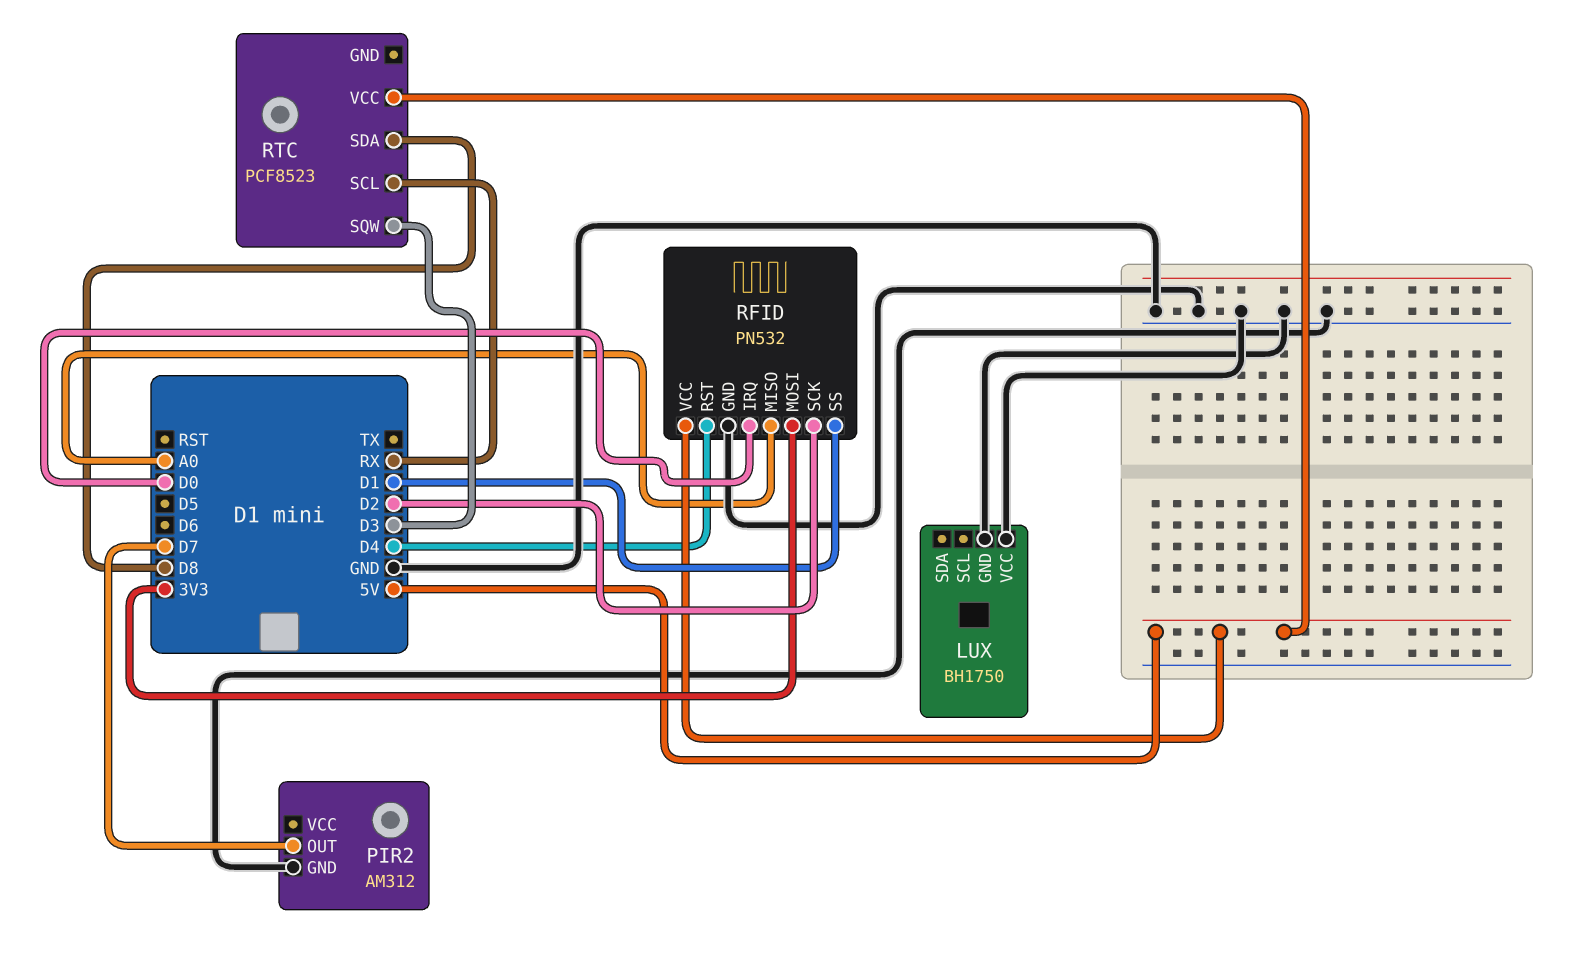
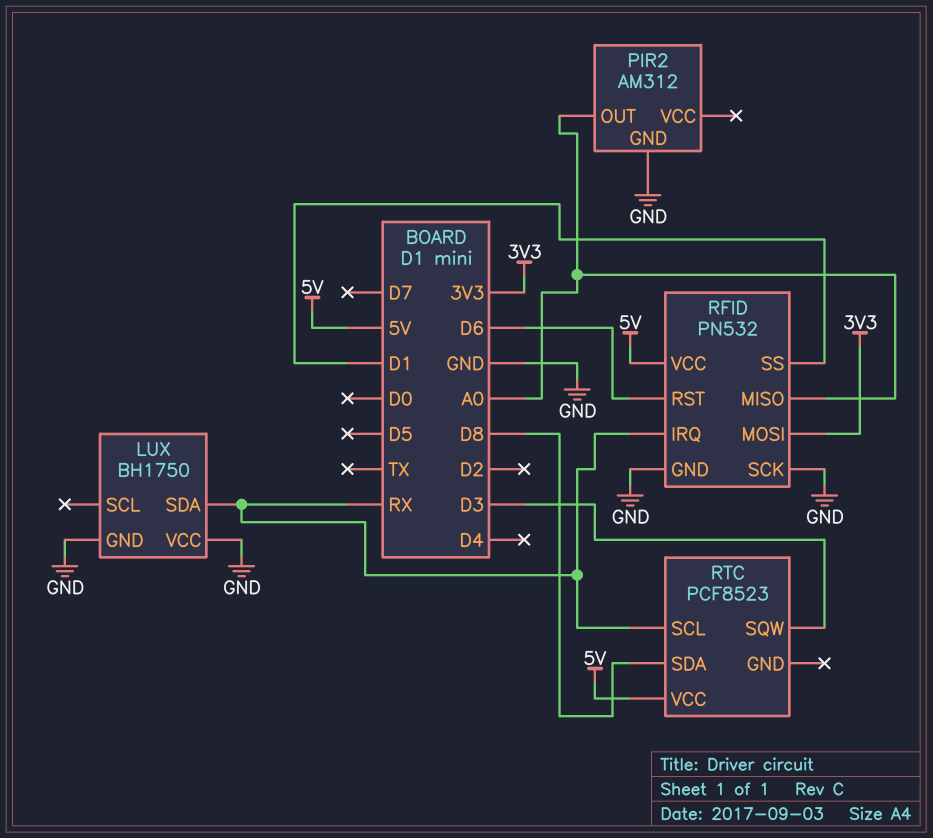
LUX pin SDA: none -> RX
PIR2 pin OUT: D7 -> A0
RFID pin IRQ: D0 -> RX
RFID pin RST: D4 -> D6
RFID pin SCK: D2 -> GND

